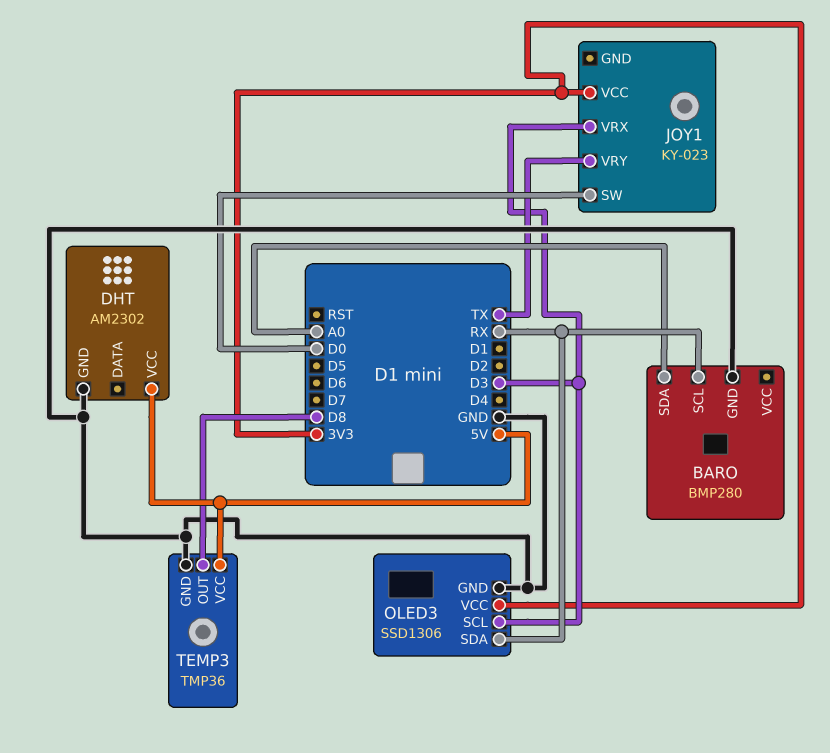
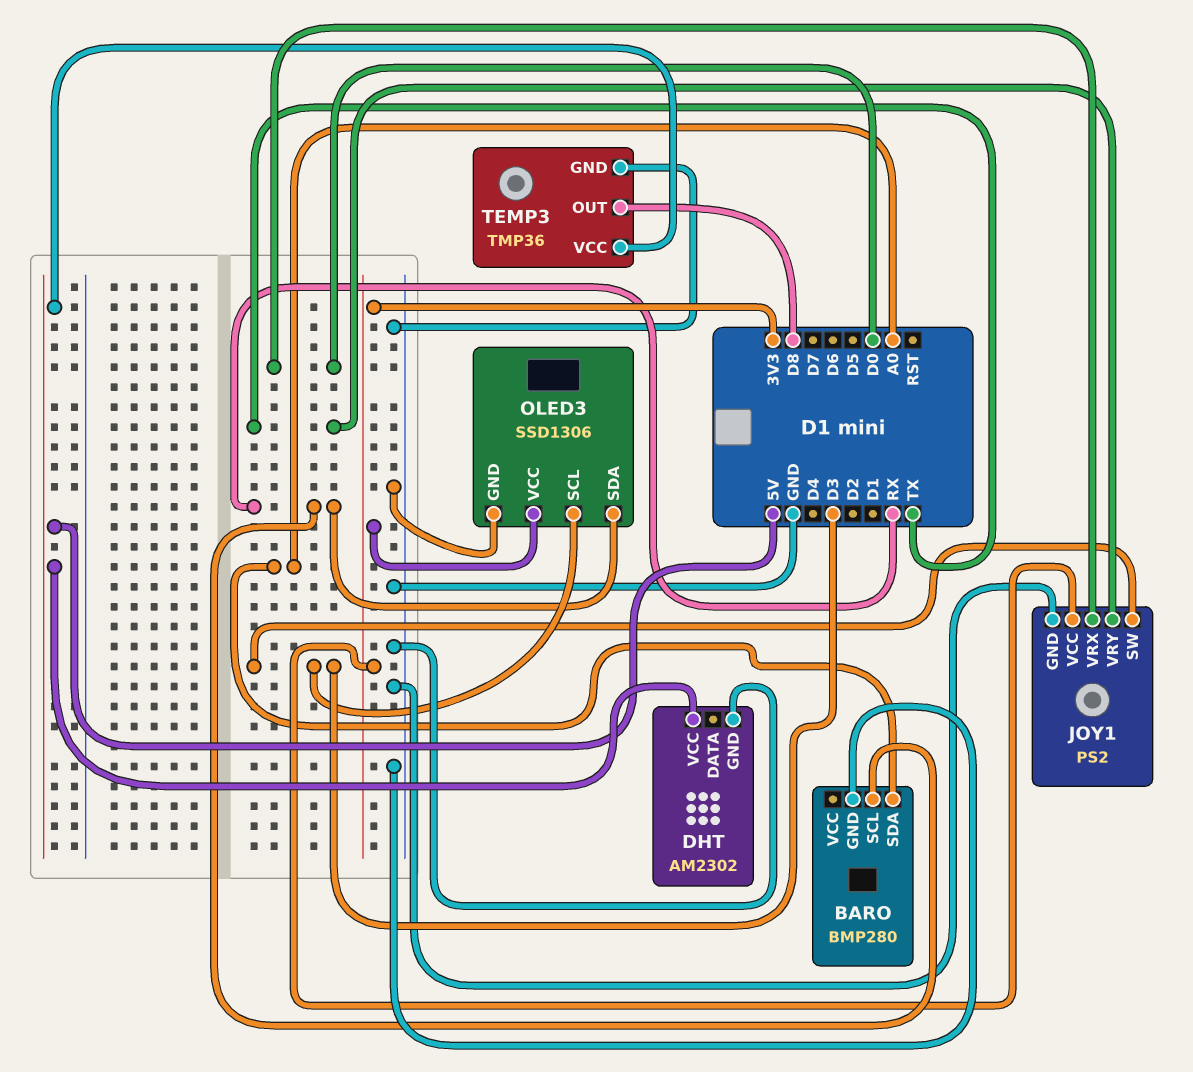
JOY1: KY-023 -> PS2
JOY1 pin GND: none -> GND
JOY1 pin SW: D0 -> D3
JOY1 pin VRX: D3 -> D0

